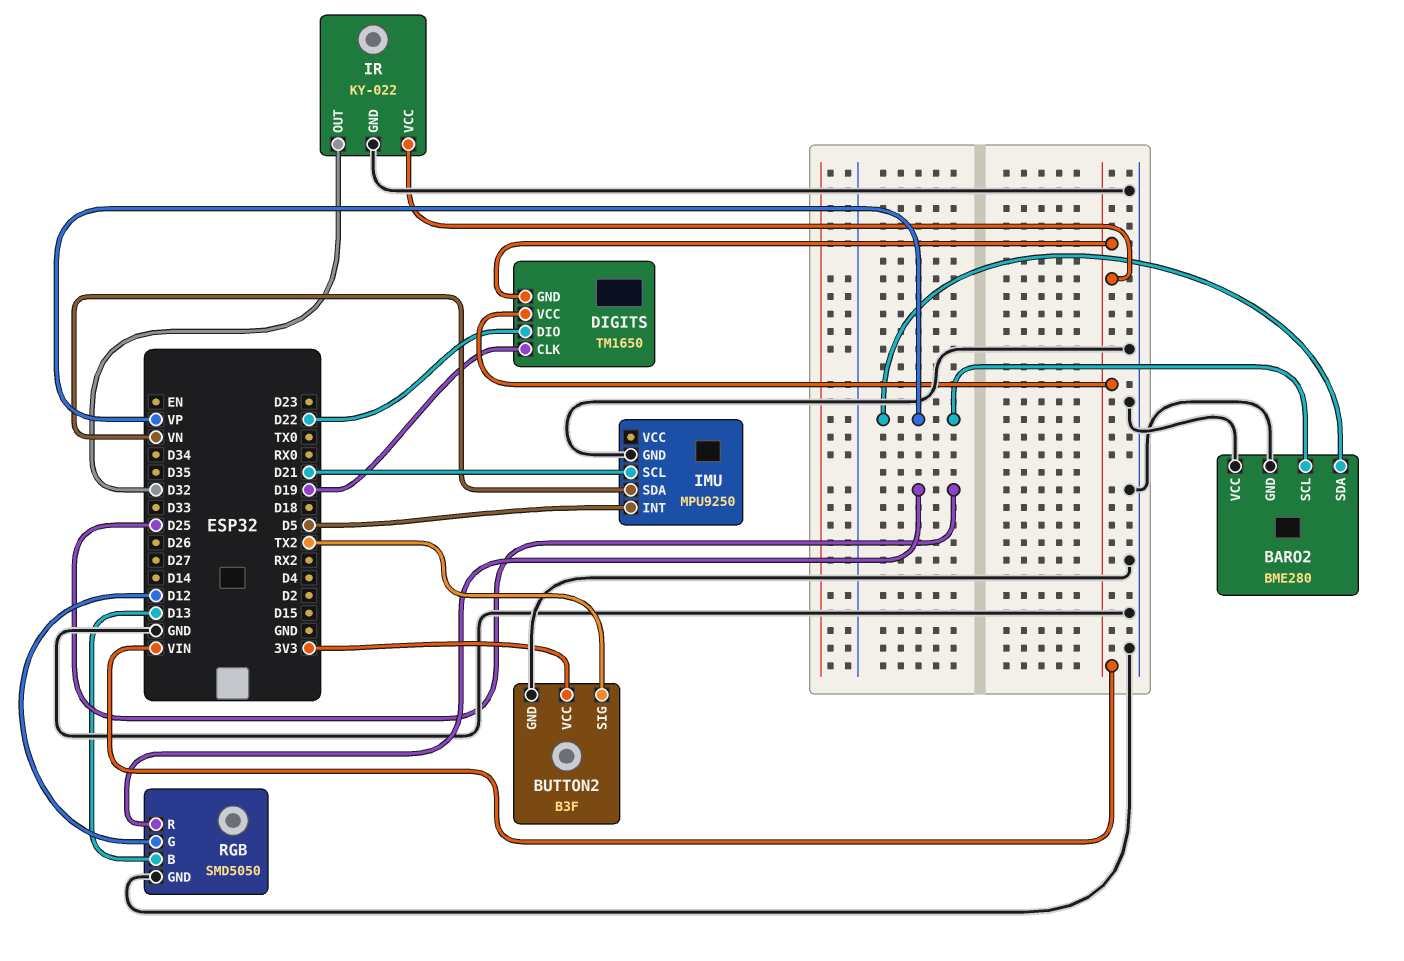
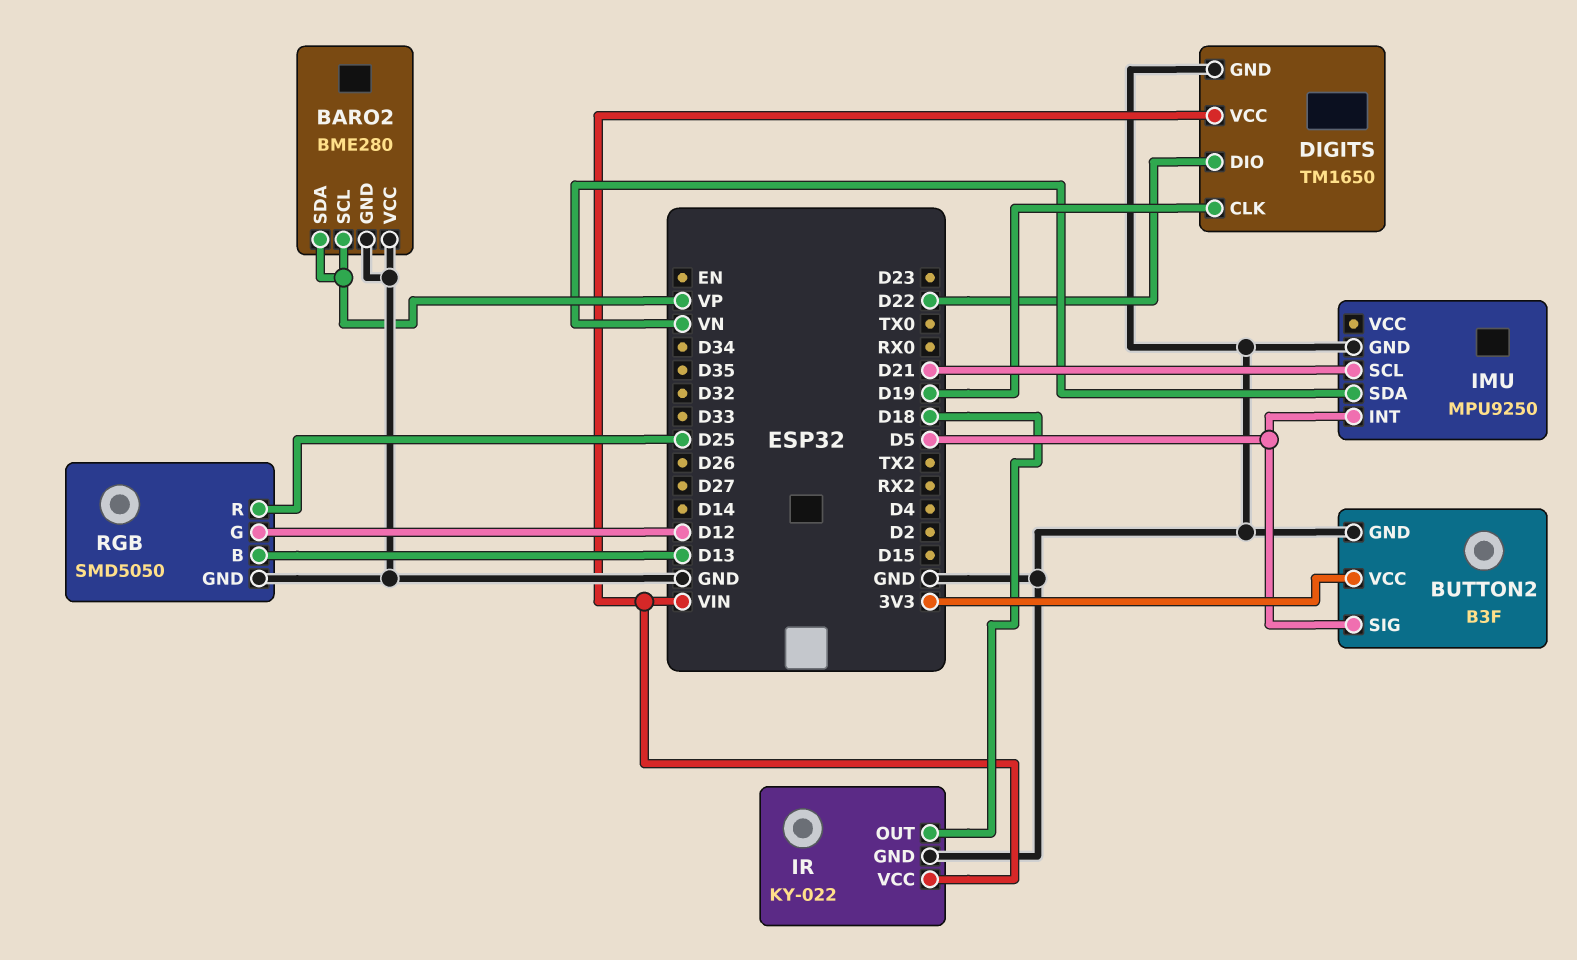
BUTTON2 pin SIG: TX2 -> D5
DIGITS pin GND: VIN -> GND
IR pin OUT: D32 -> D18

